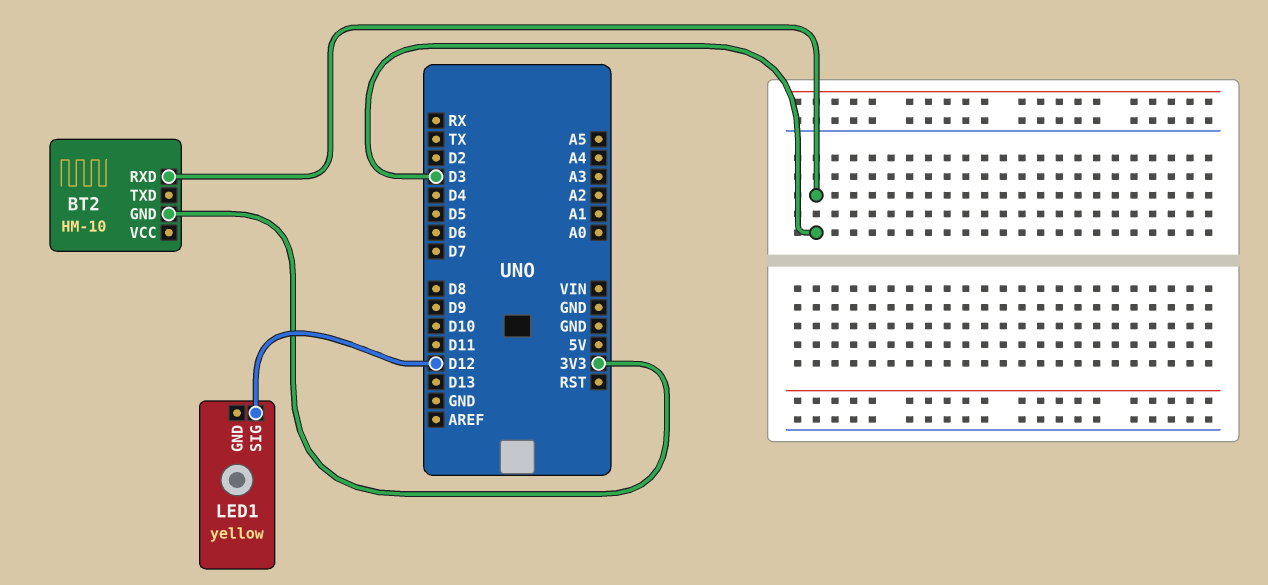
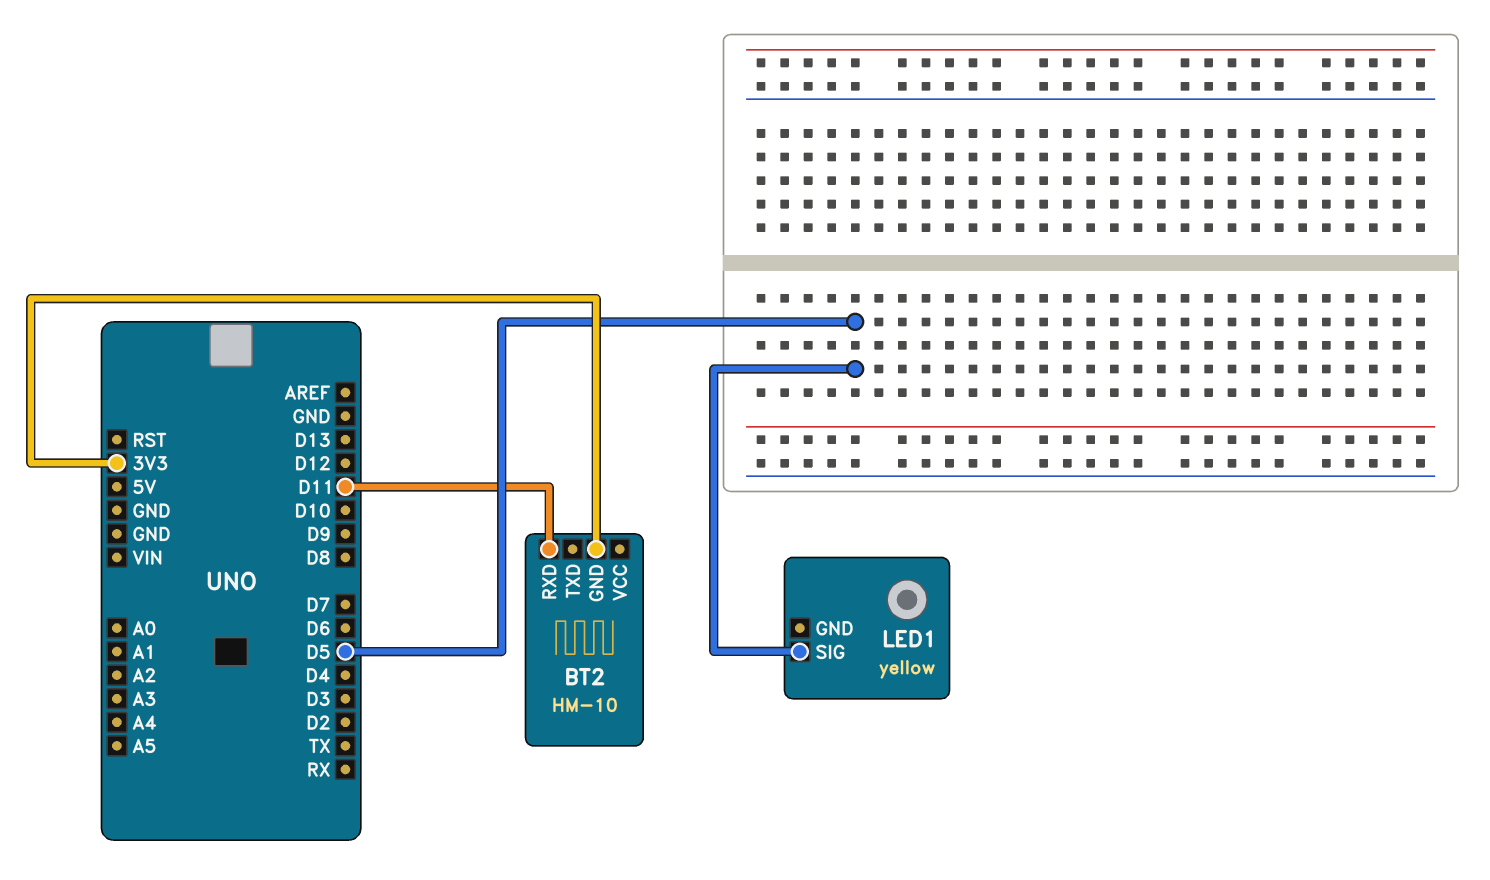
BT2 pin RXD: D3 -> D11
LED1 pin SIG: D12 -> D5

